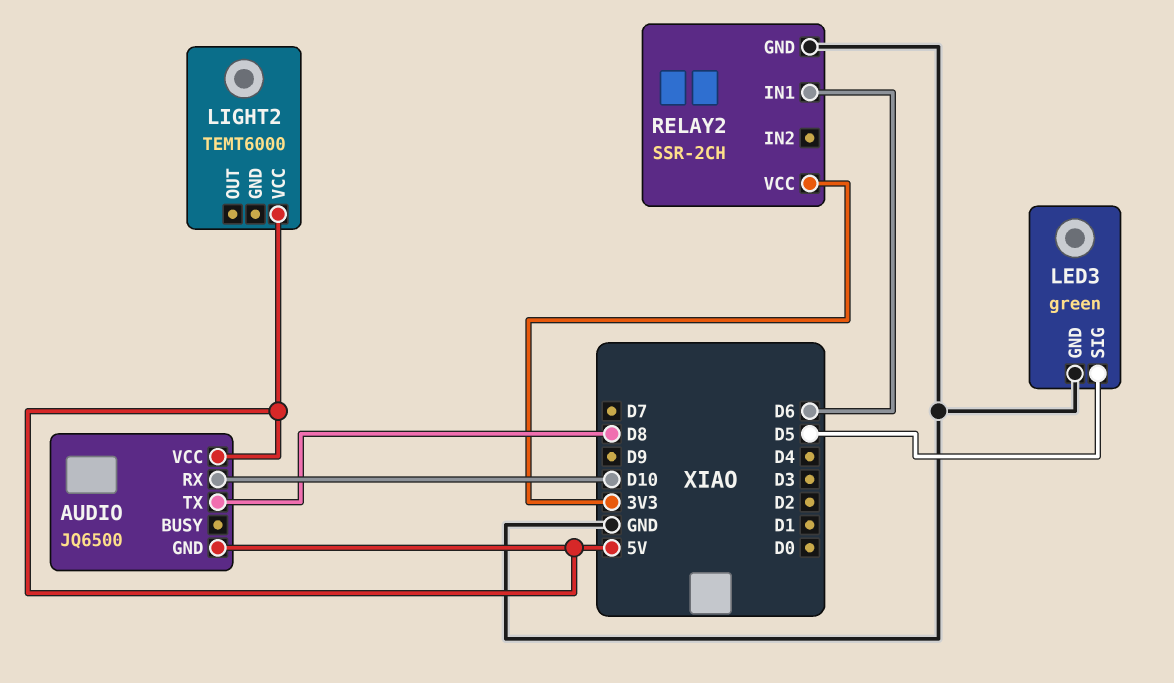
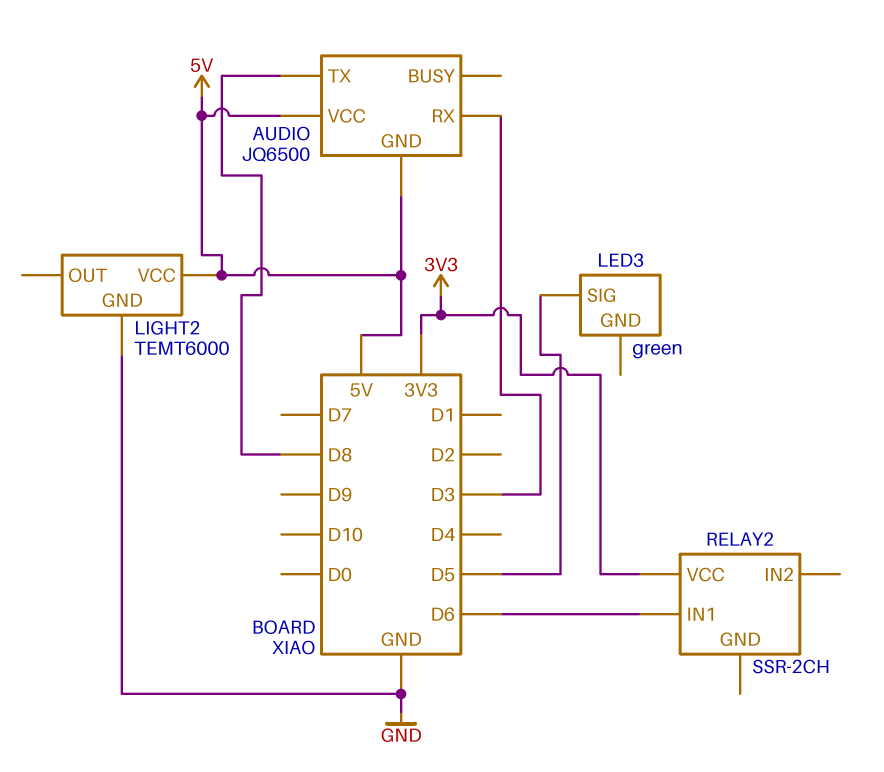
AUDIO pin RX: D10 -> D3
LED3 pin GND: GND -> none
LIGHT2 pin GND: none -> GND
RELAY2 pin GND: GND -> none

